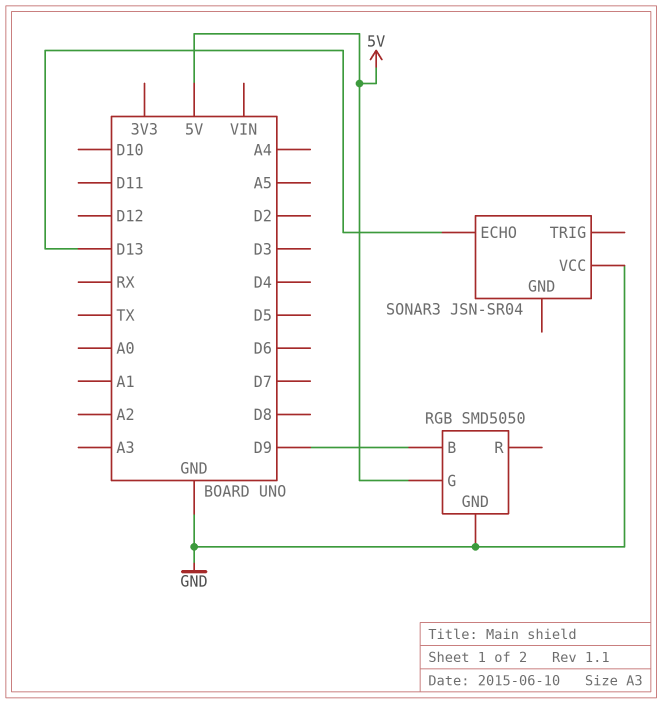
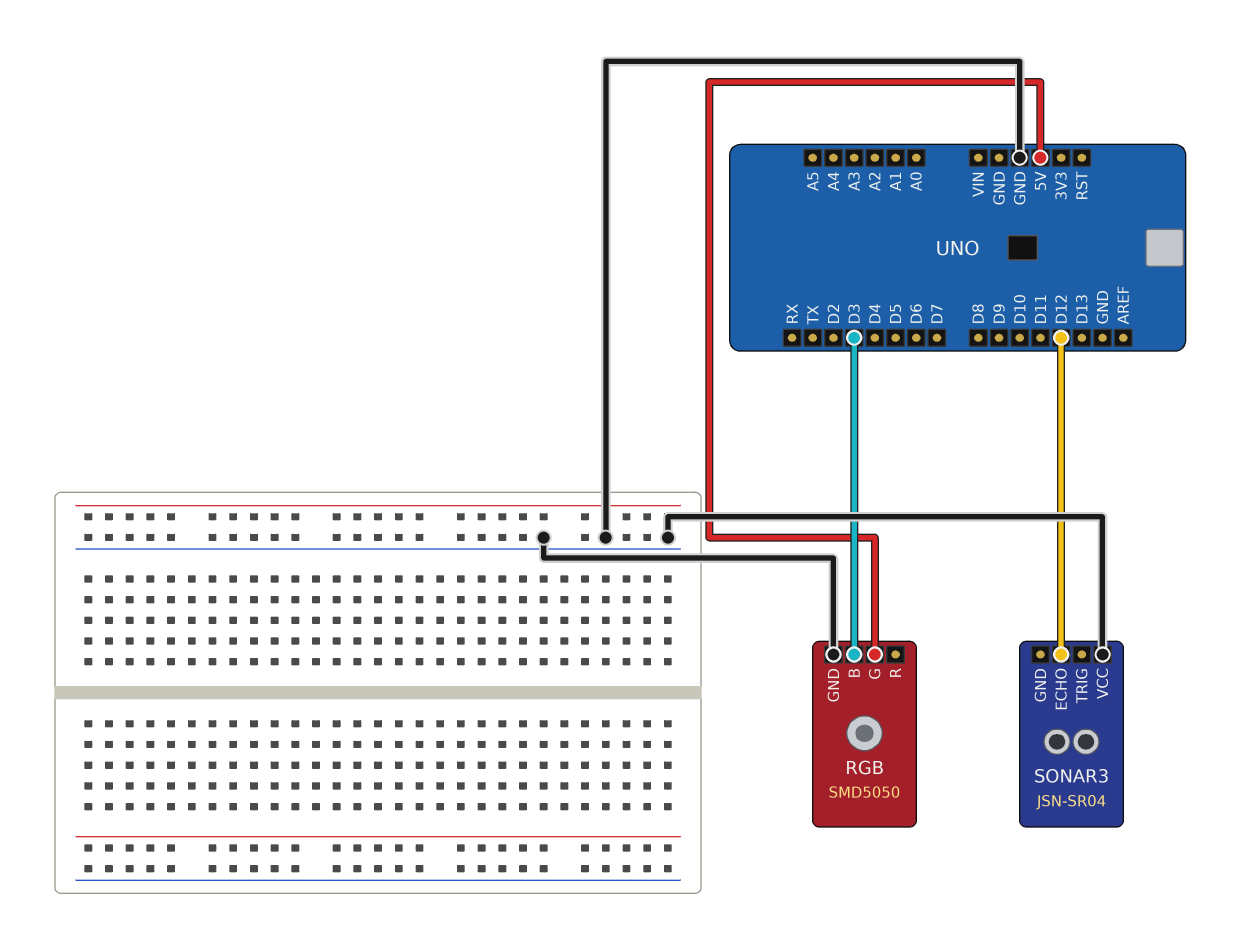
RGB pin B: D9 -> D3
SONAR3 pin ECHO: D13 -> D12

